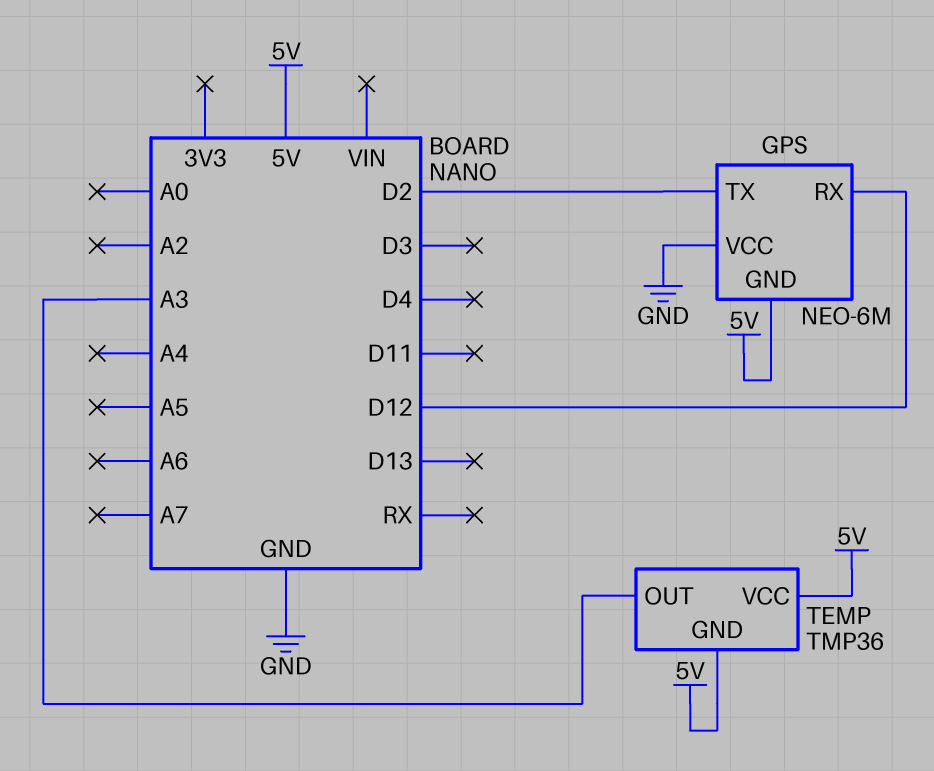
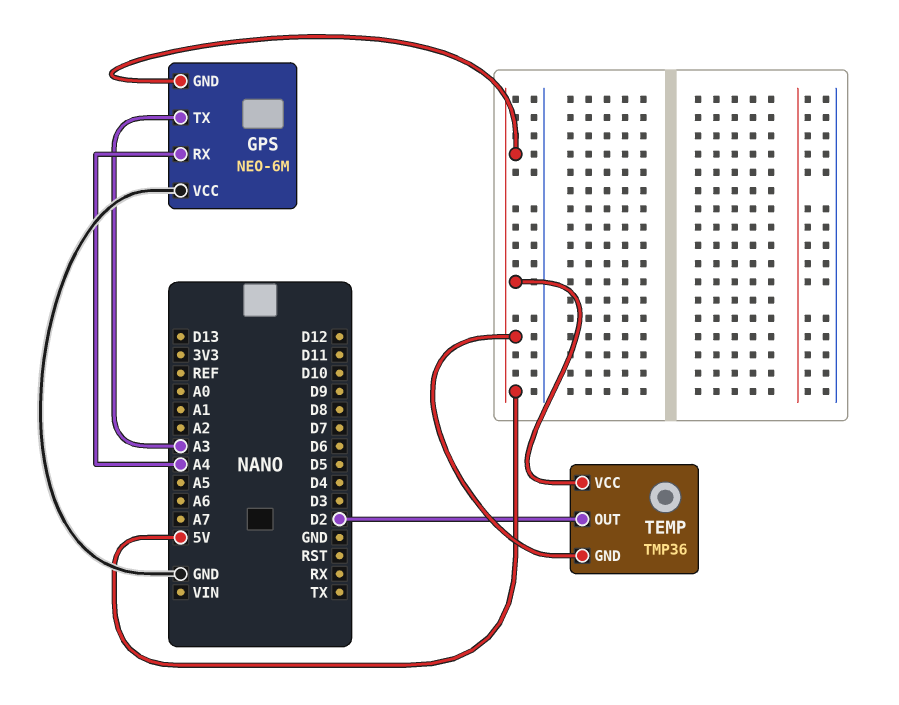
GPS pin RX: D12 -> A4
GPS pin TX: D2 -> A3
TEMP pin OUT: A3 -> D2

